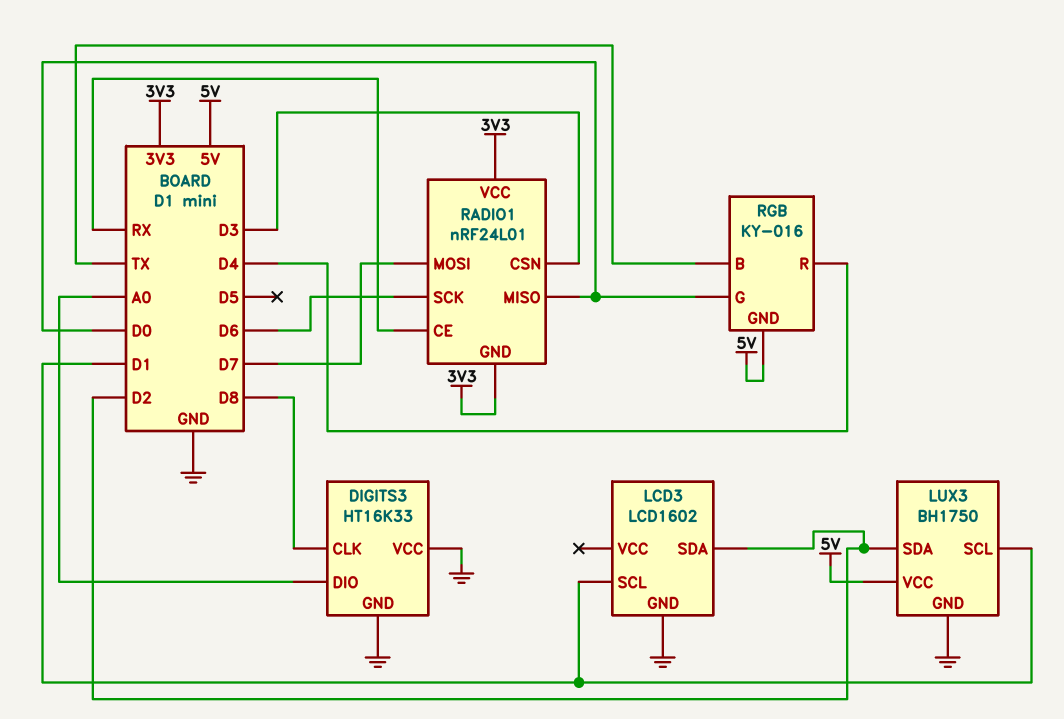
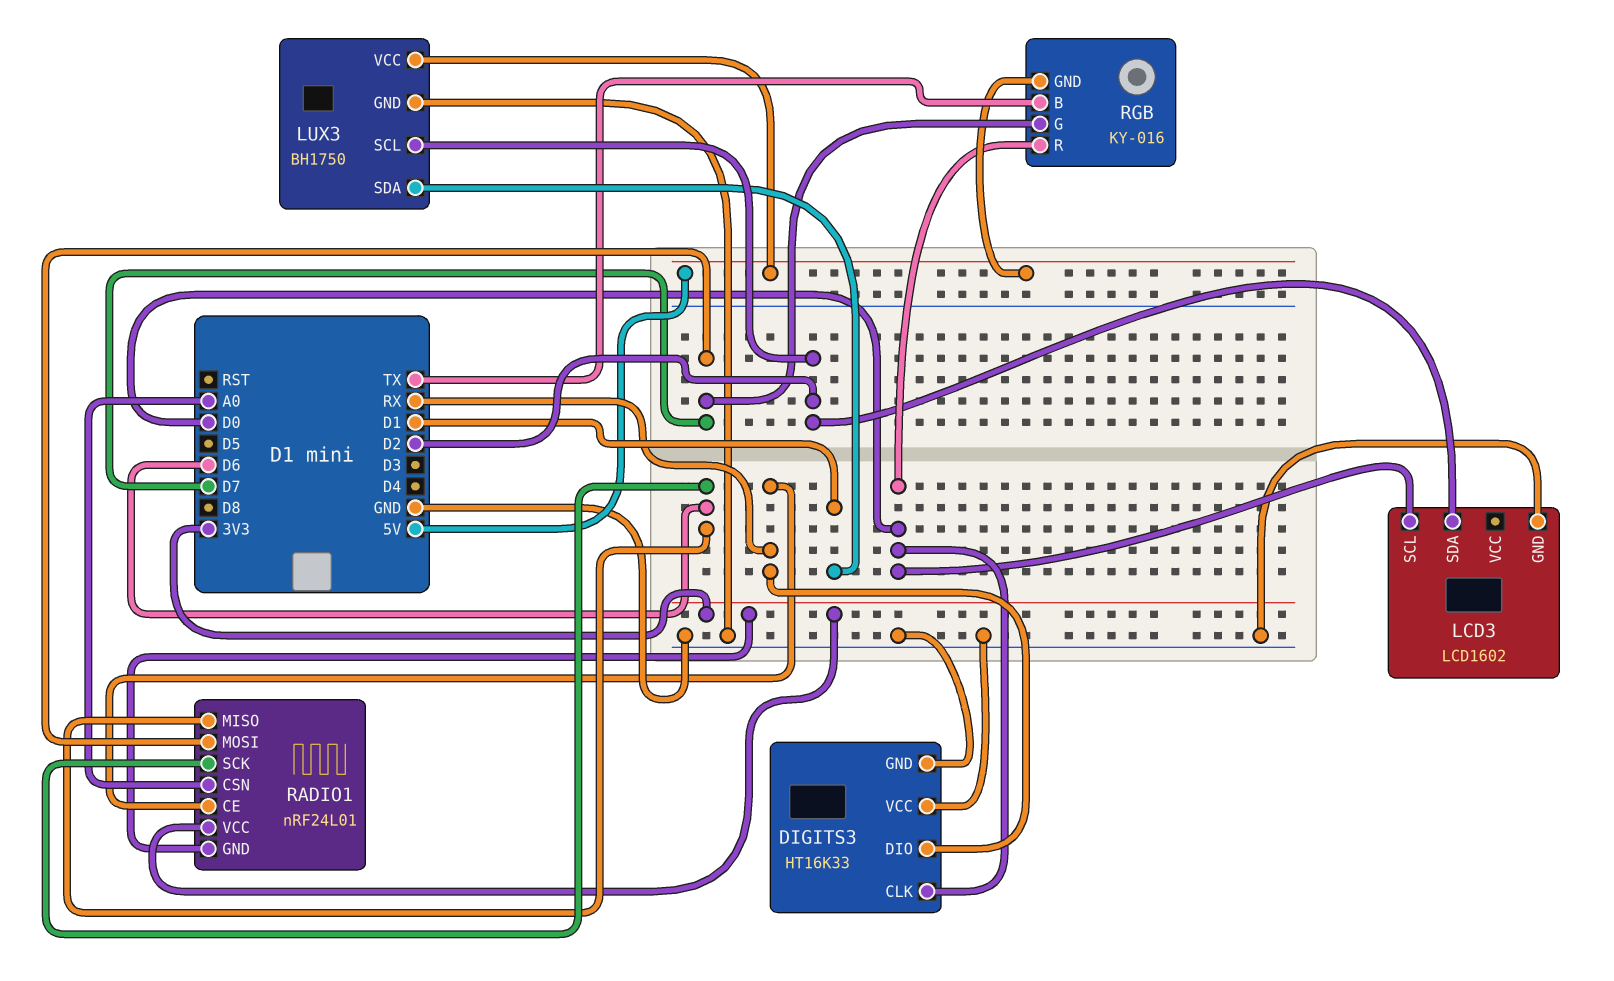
DIGITS3 pin CLK: D8 -> D0
DIGITS3 pin DIO: A0 -> RX
LCD3 pin SCL: D1 -> D0
LUX3 pin SCL: D1 -> D2
LUX3 pin SDA: D2 -> D1
RADIO1 pin CSN: D3 -> A0
RADIO1 pin MISO: D0 -> D6
RGB pin G: D0 -> D7
RGB pin R: D4 -> D0

